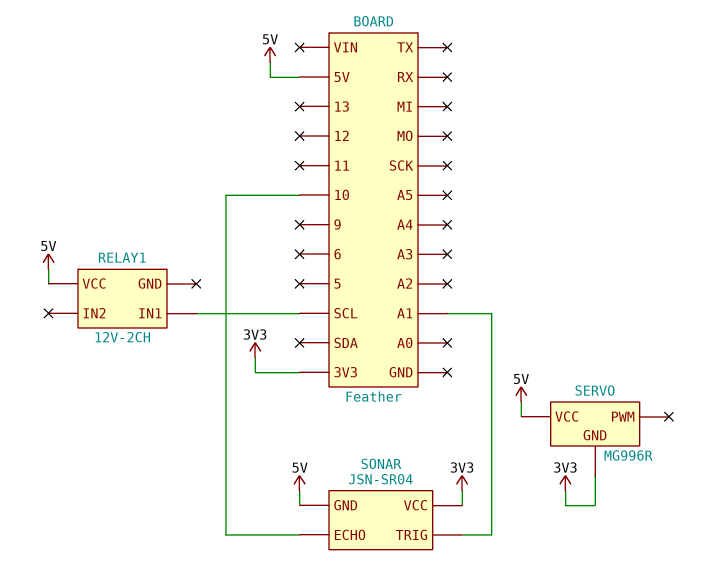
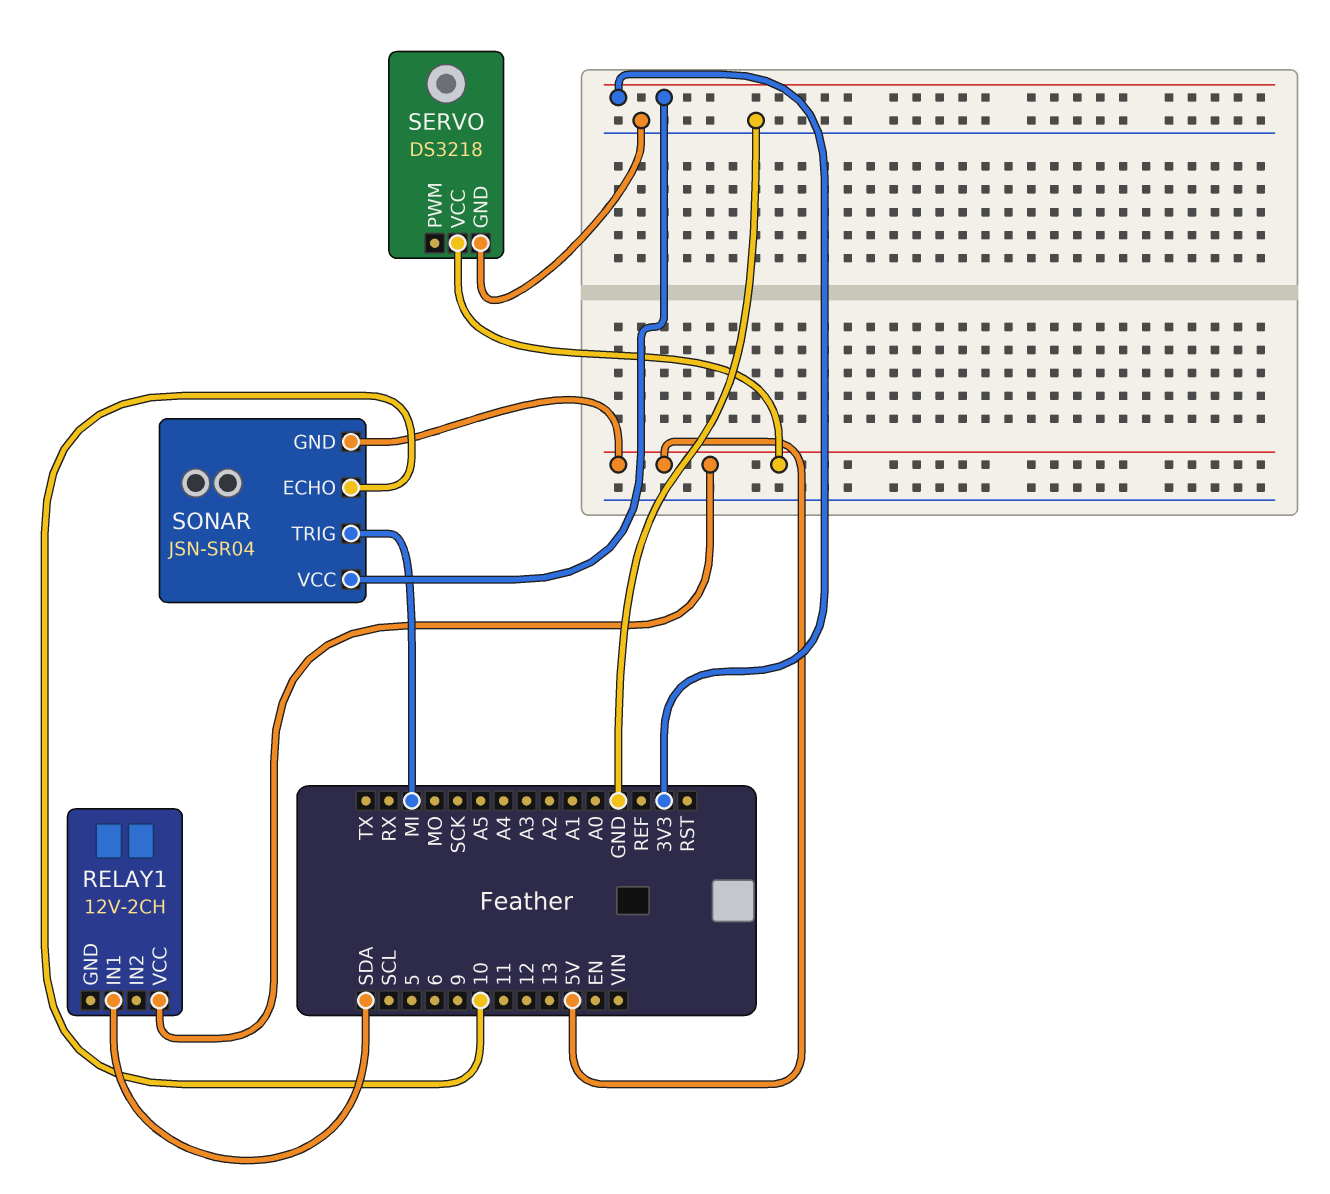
RELAY1 pin IN1: SCL -> SDA
SERVO: MG996R -> DS3218
SERVO pin GND: 3V3 -> GND
SONAR pin TRIG: A1 -> MI

